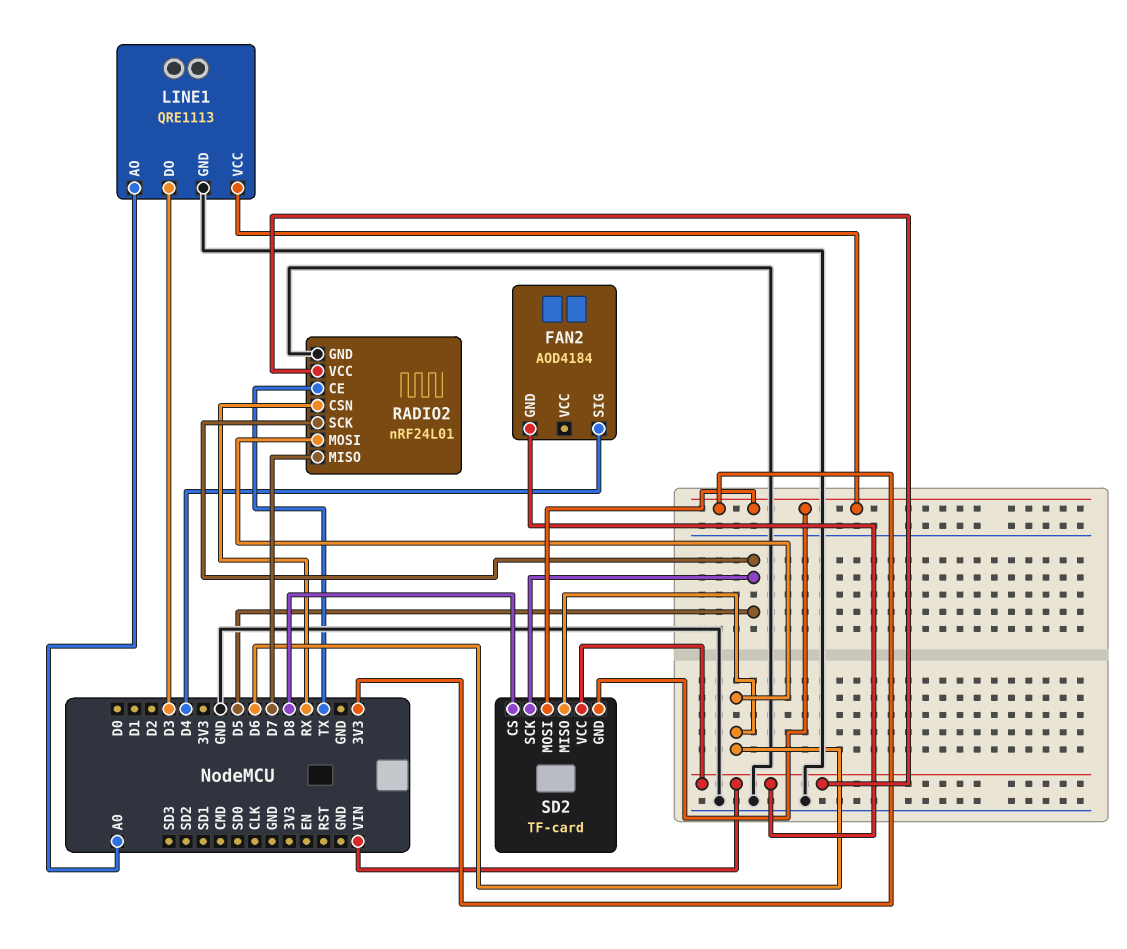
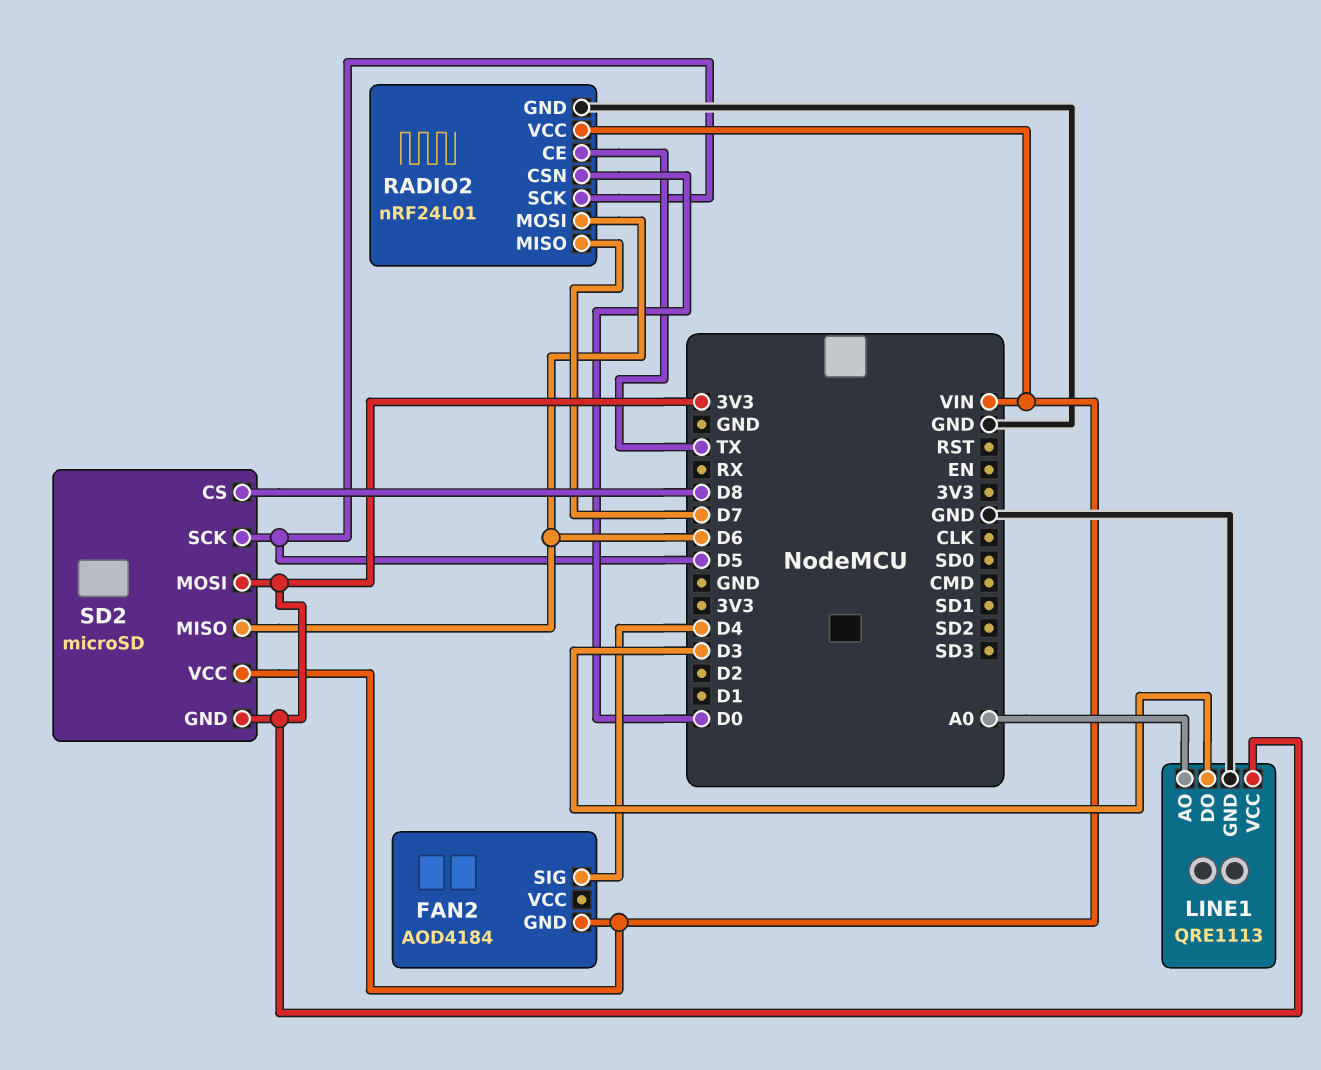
RADIO2 pin CSN: RX -> D0
SD2: TF-card -> microSD

